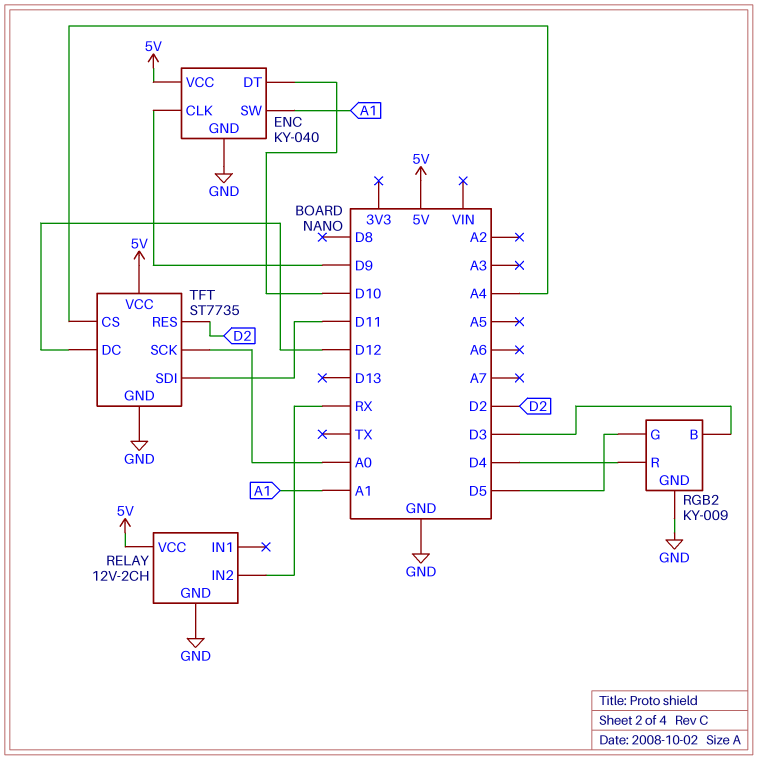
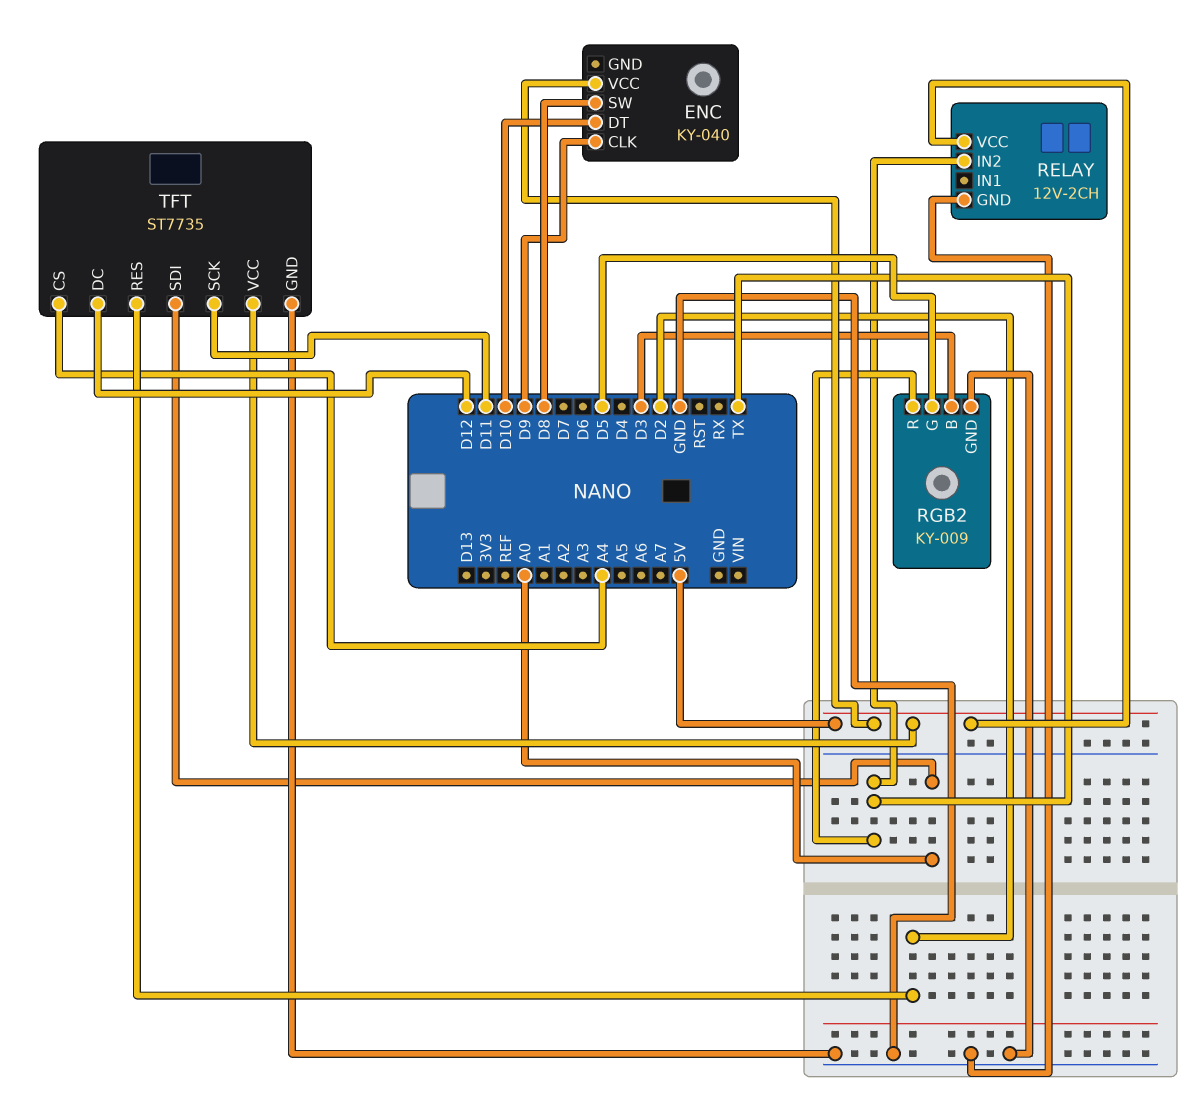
ENC pin GND: GND -> none
ENC pin SW: A1 -> D8
RELAY pin IN2: RX -> TX
RGB2 pin R: D4 -> TX
TFT pin SCK: A0 -> D11
TFT pin SDI: D11 -> A0

